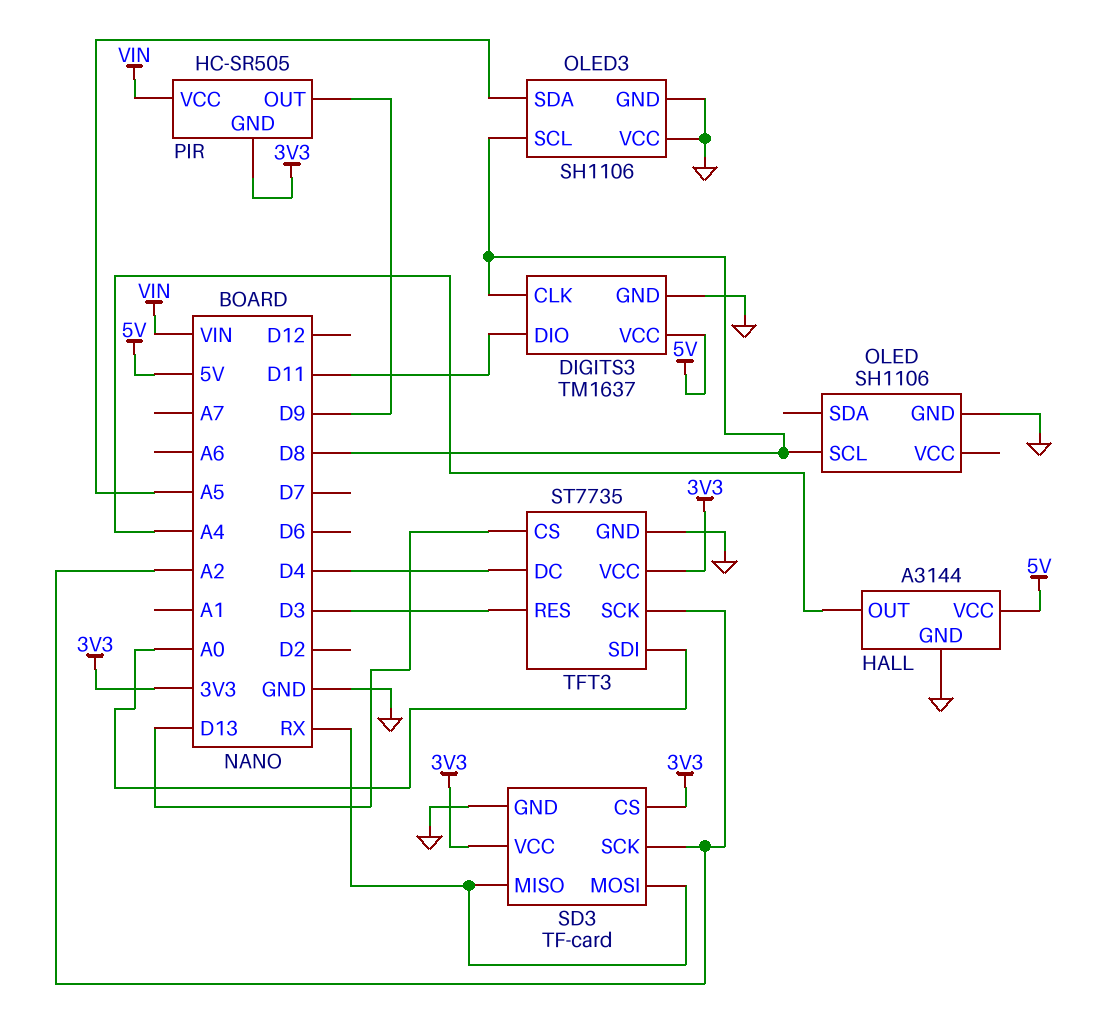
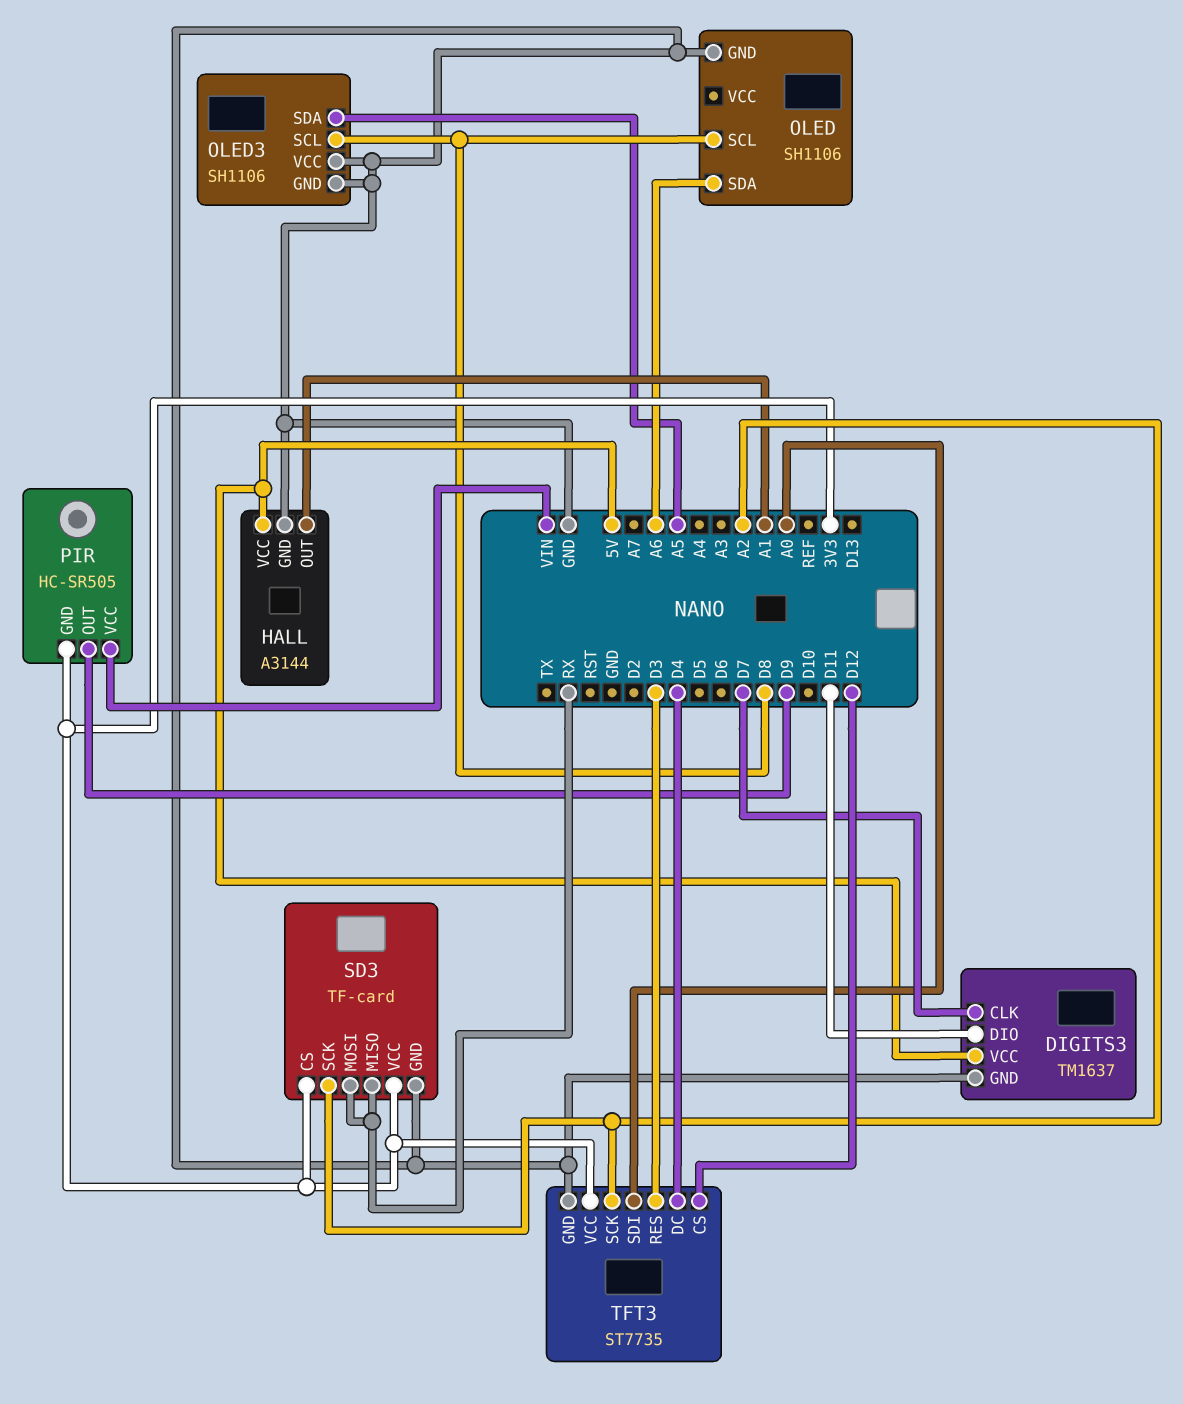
DIGITS3 pin CLK: D8 -> D7
HALL pin OUT: A4 -> A1
OLED pin SDA: none -> A6
TFT3 pin CS: D13 -> D12

